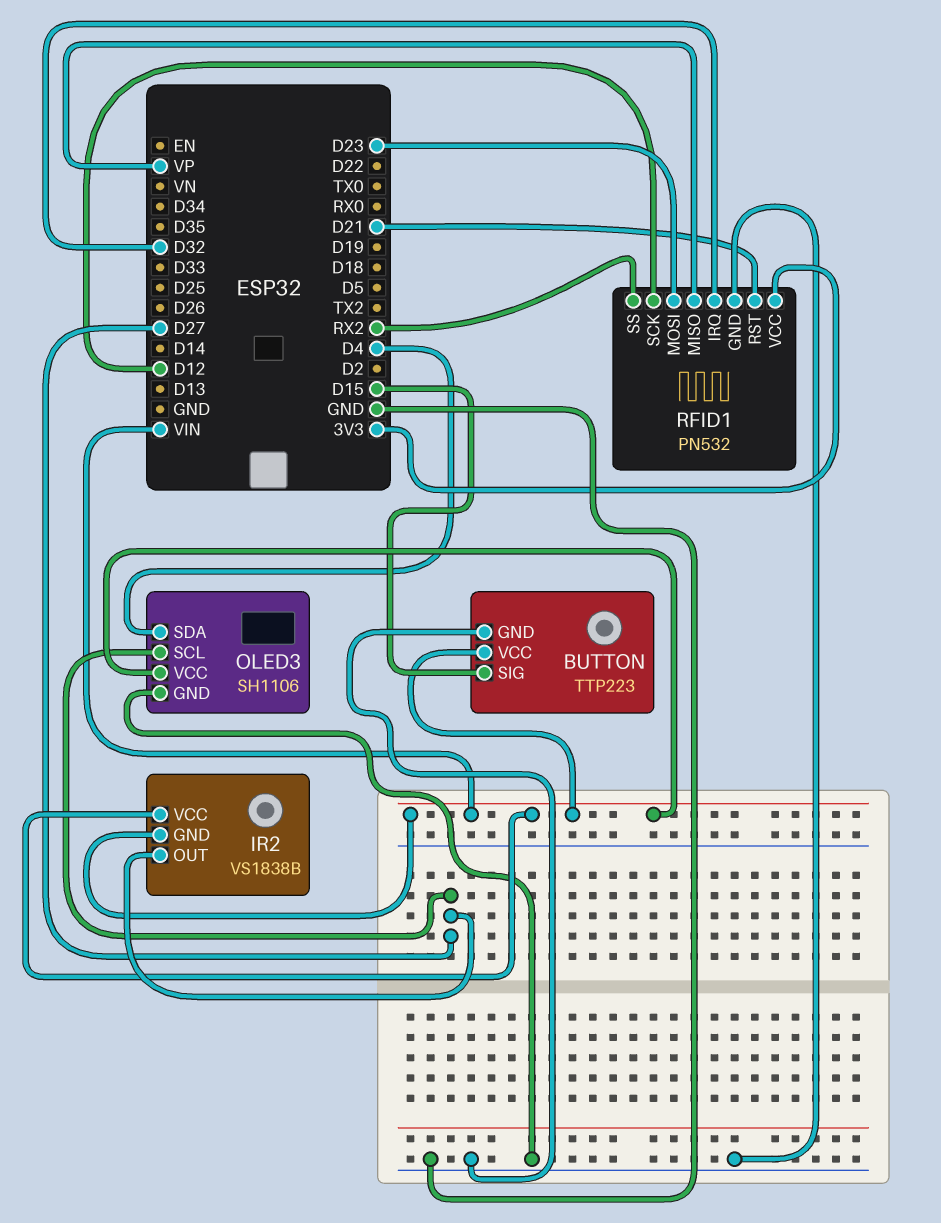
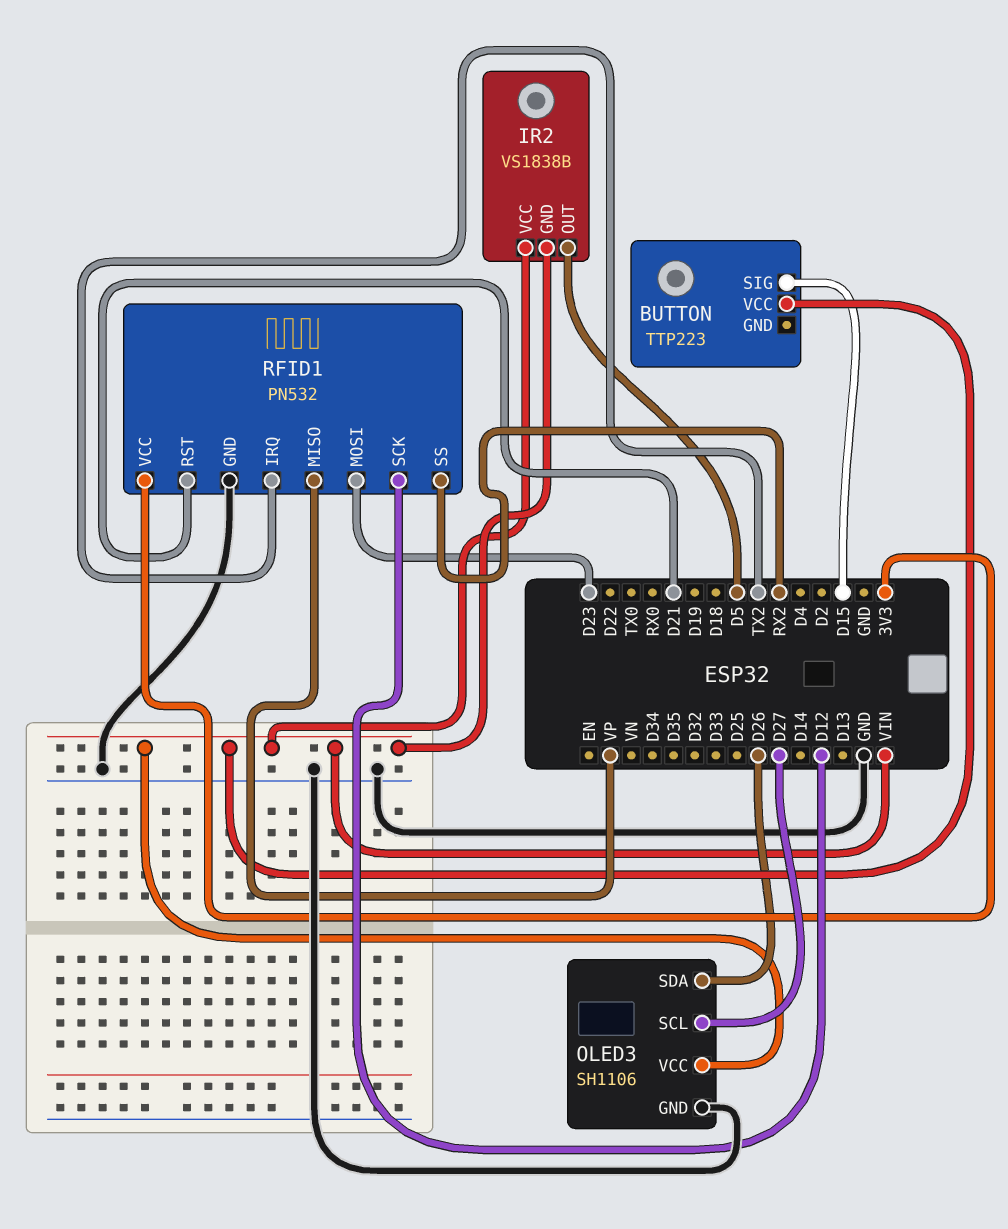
BUTTON pin GND: GND -> none
IR2 pin OUT: D27 -> D5
OLED3 pin SDA: D4 -> D26
RFID1 pin IRQ: D32 -> TX2

